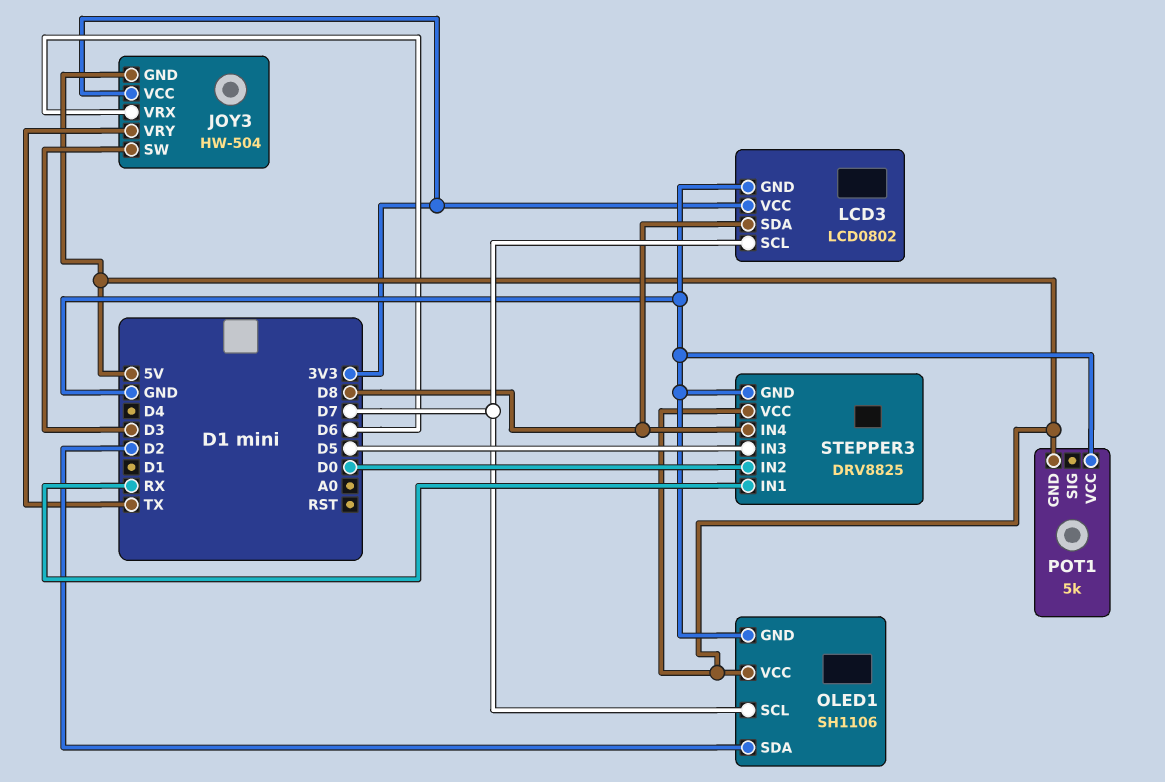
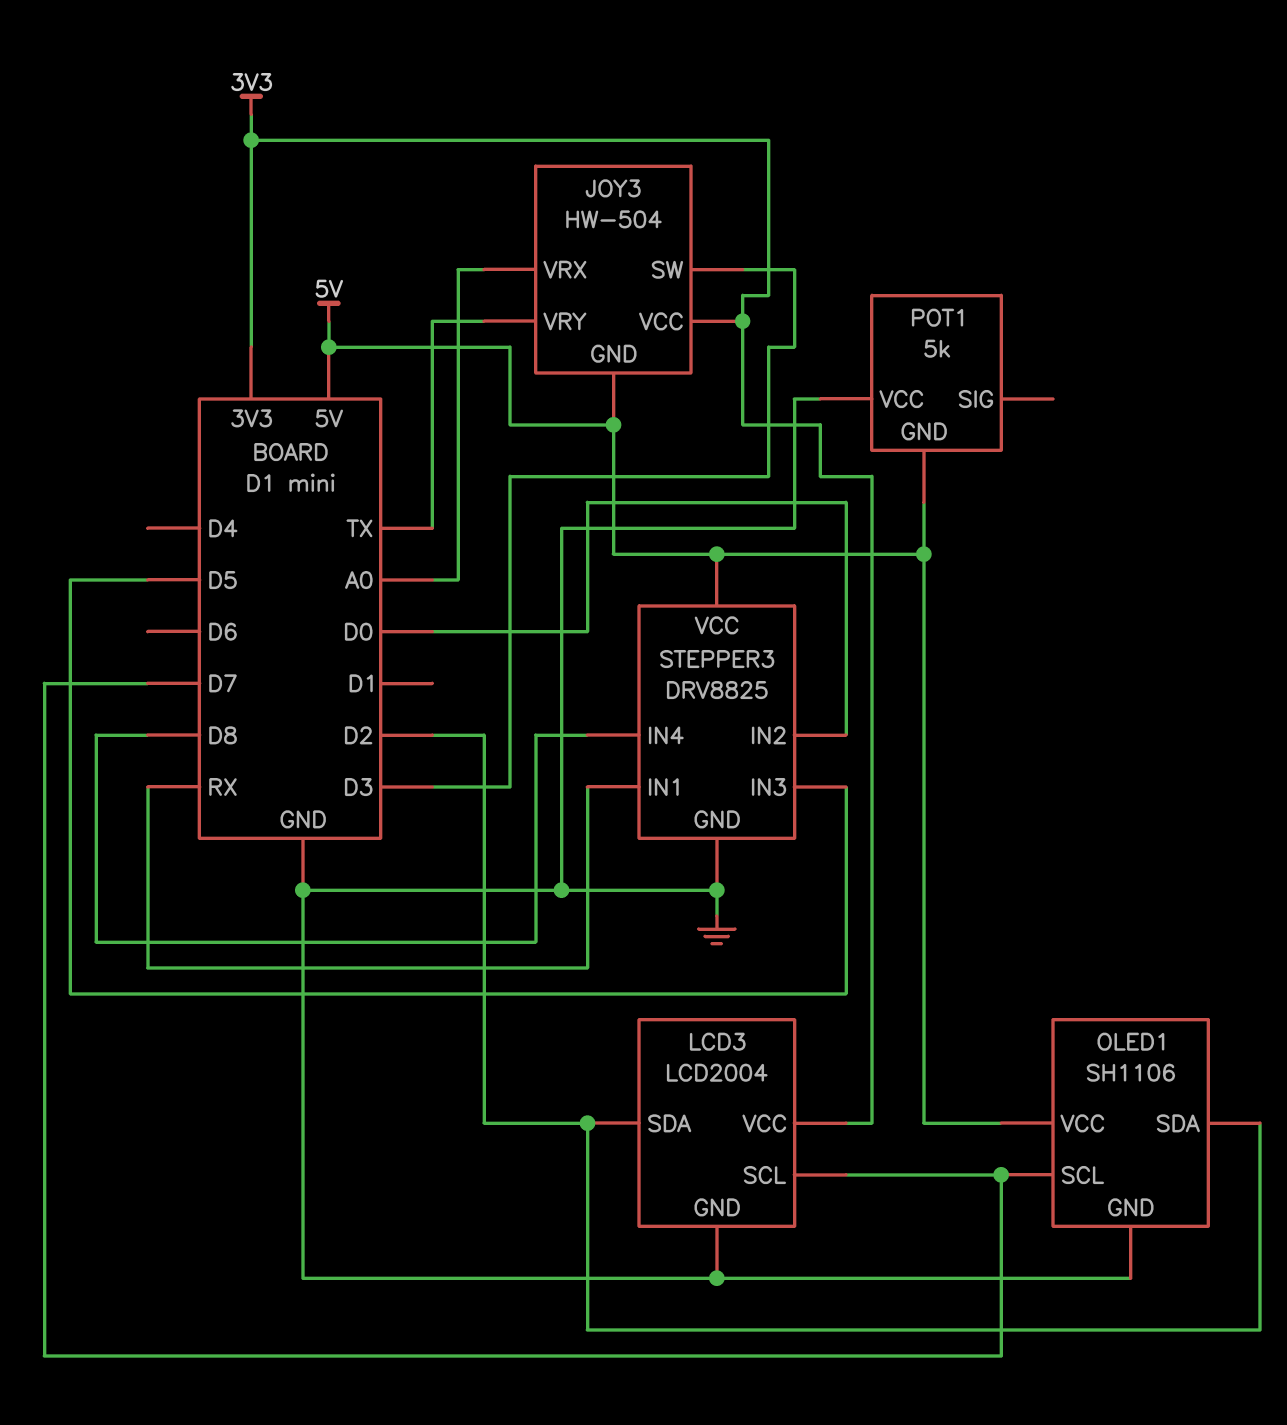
JOY3 pin VRX: D6 -> A0
LCD3: LCD0802 -> LCD2004
LCD3 pin SDA: D8 -> D2

